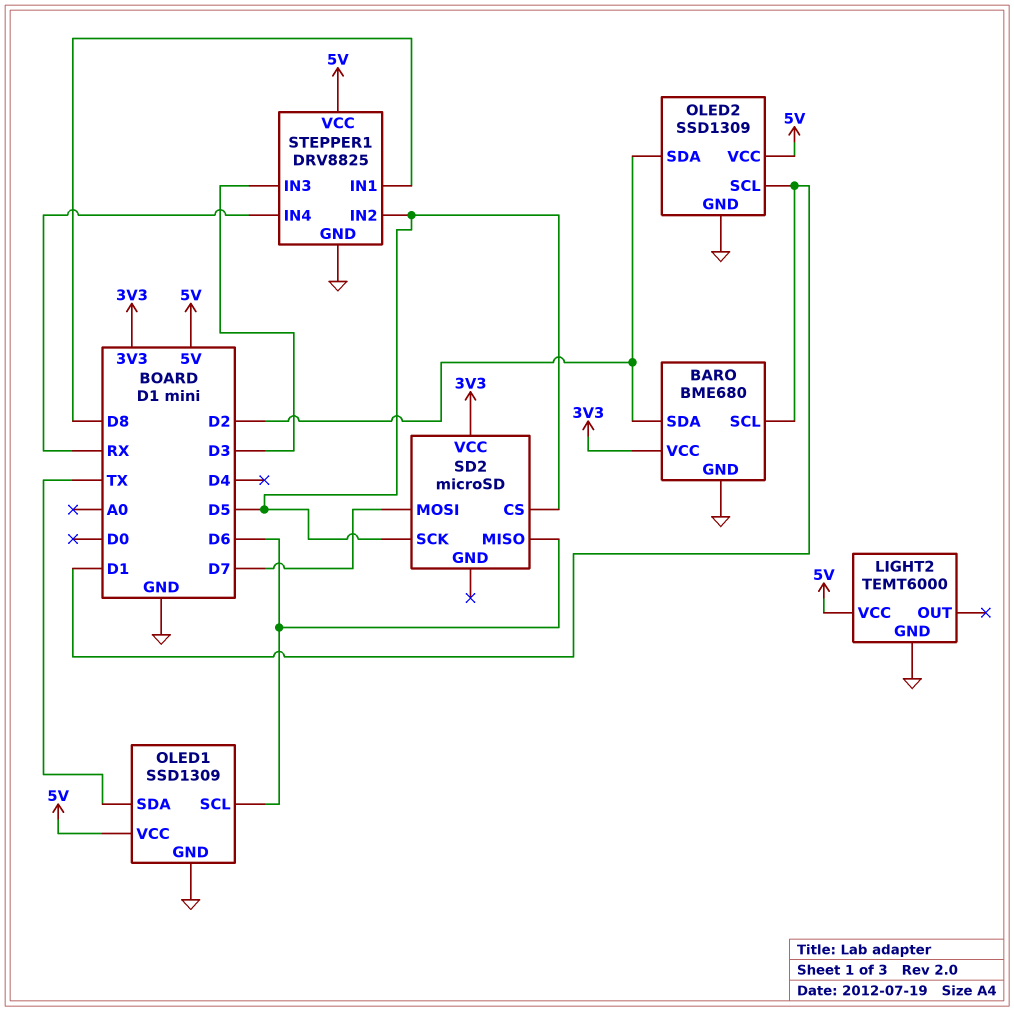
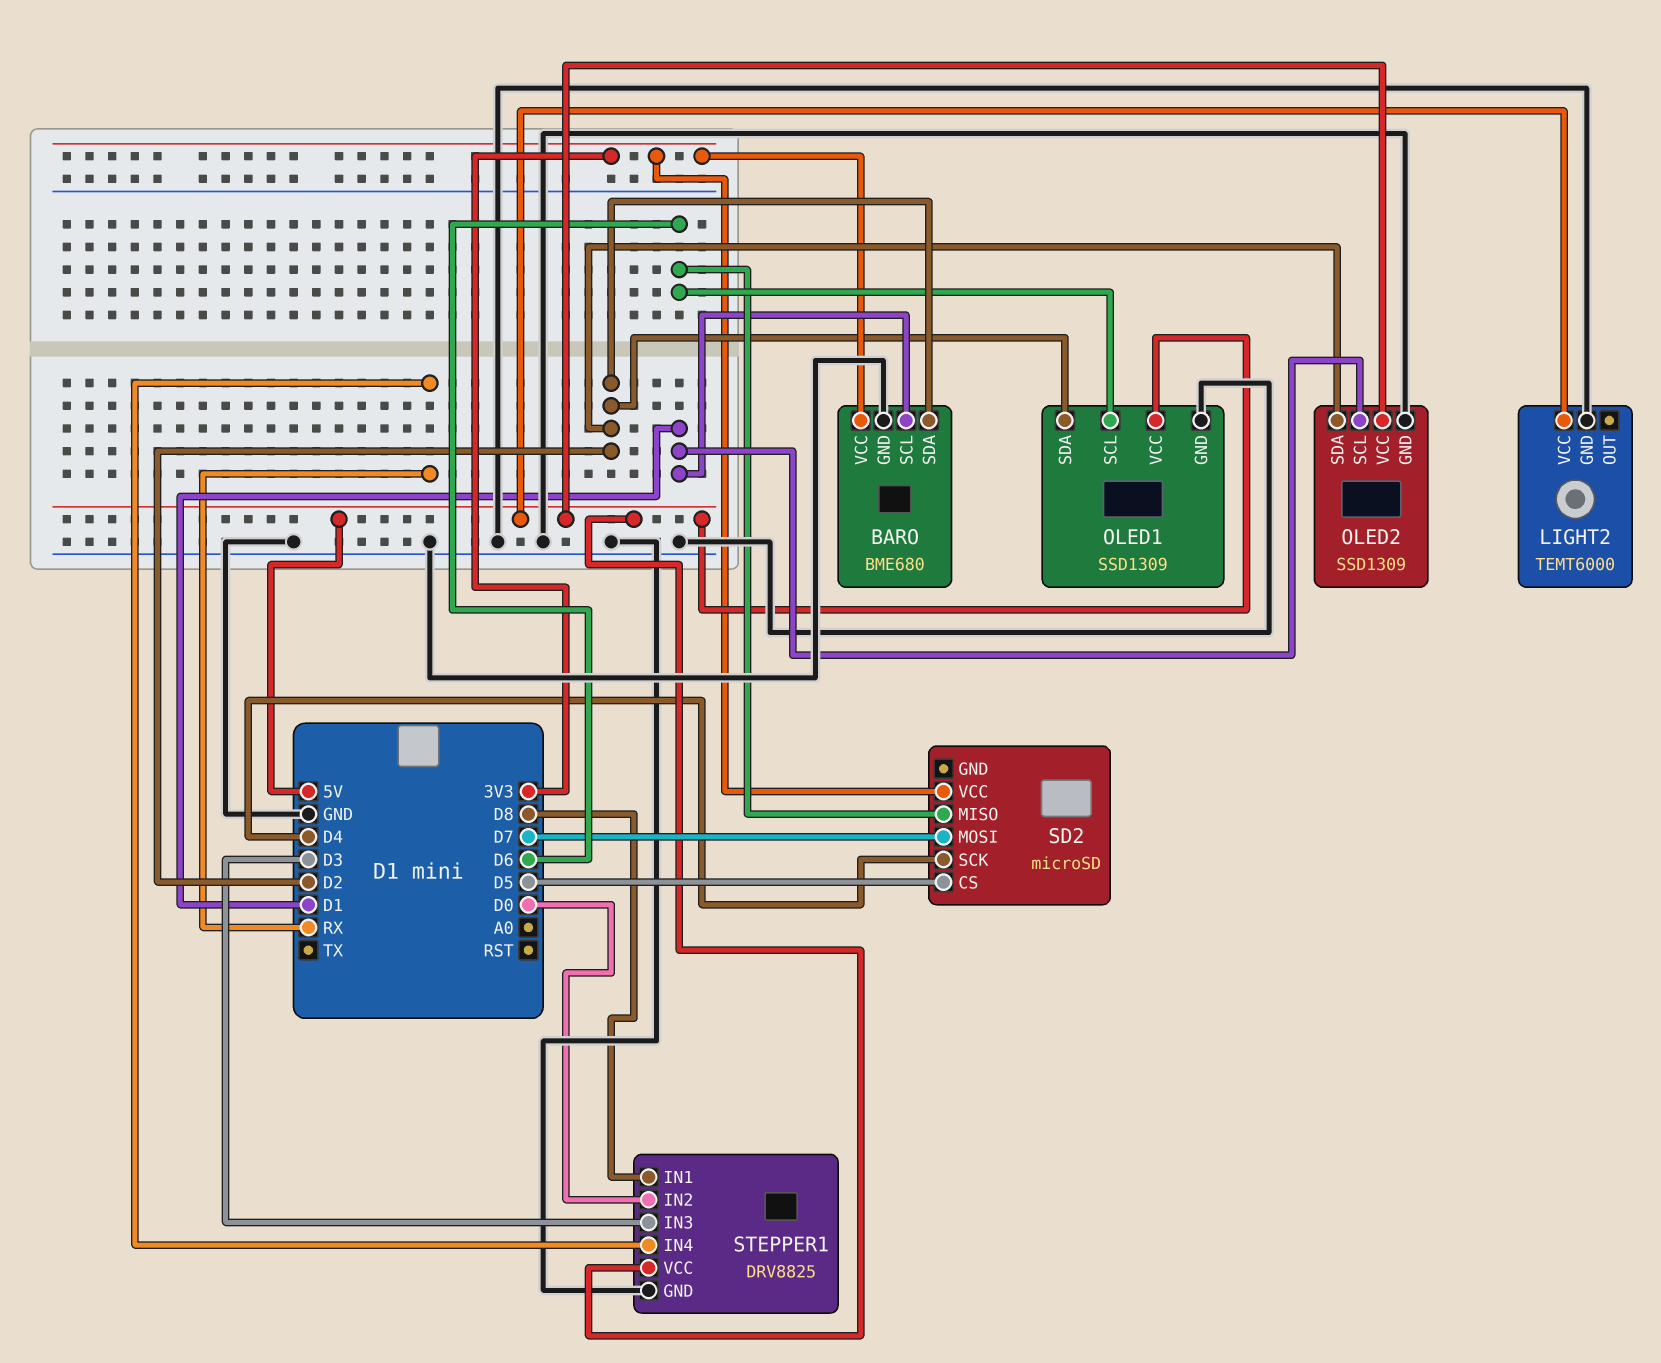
OLED1 pin SDA: TX -> D2
SD2 pin SCK: D5 -> D4
STEPPER1 pin IN2: D5 -> D0

